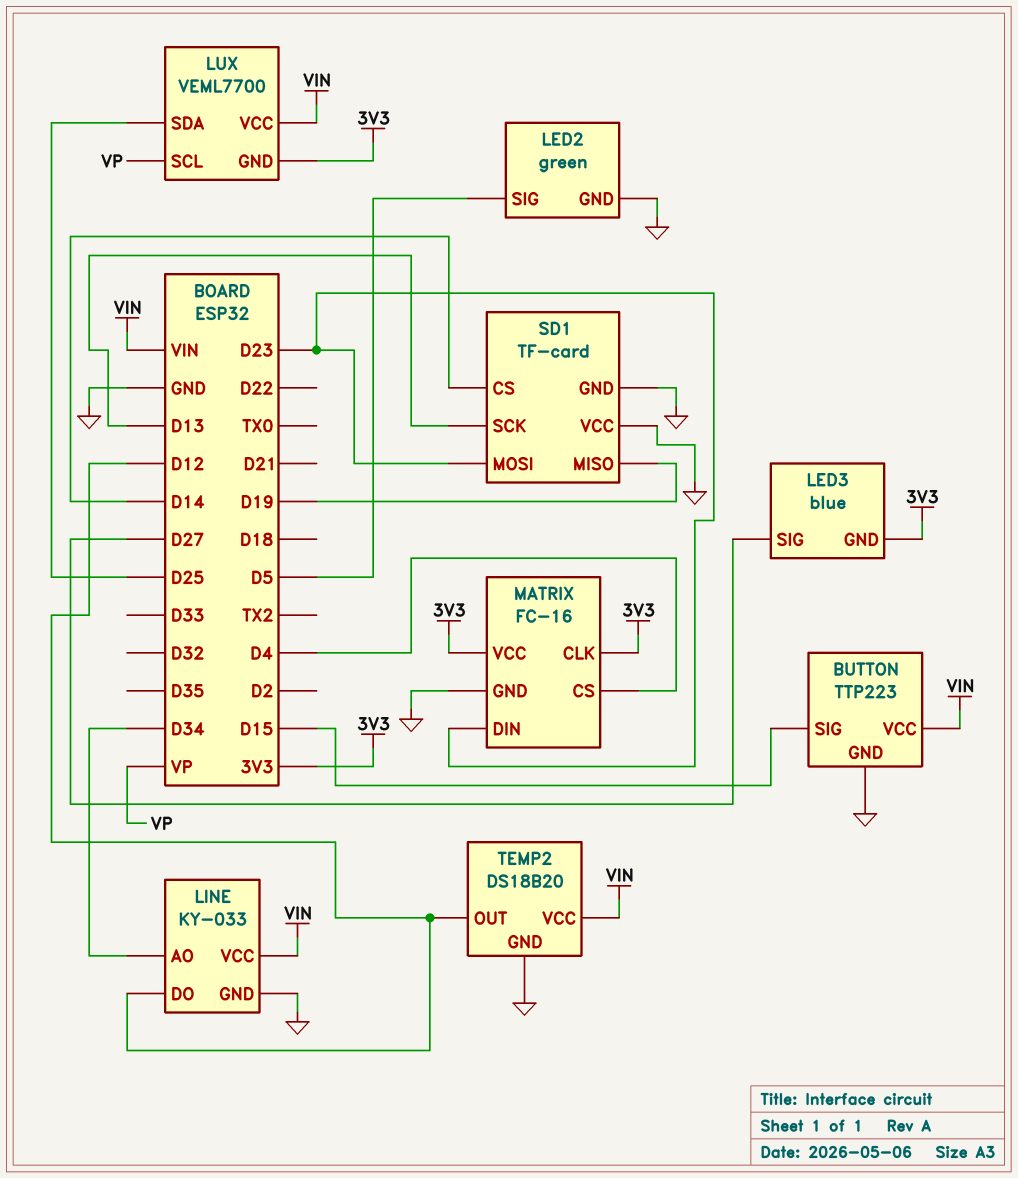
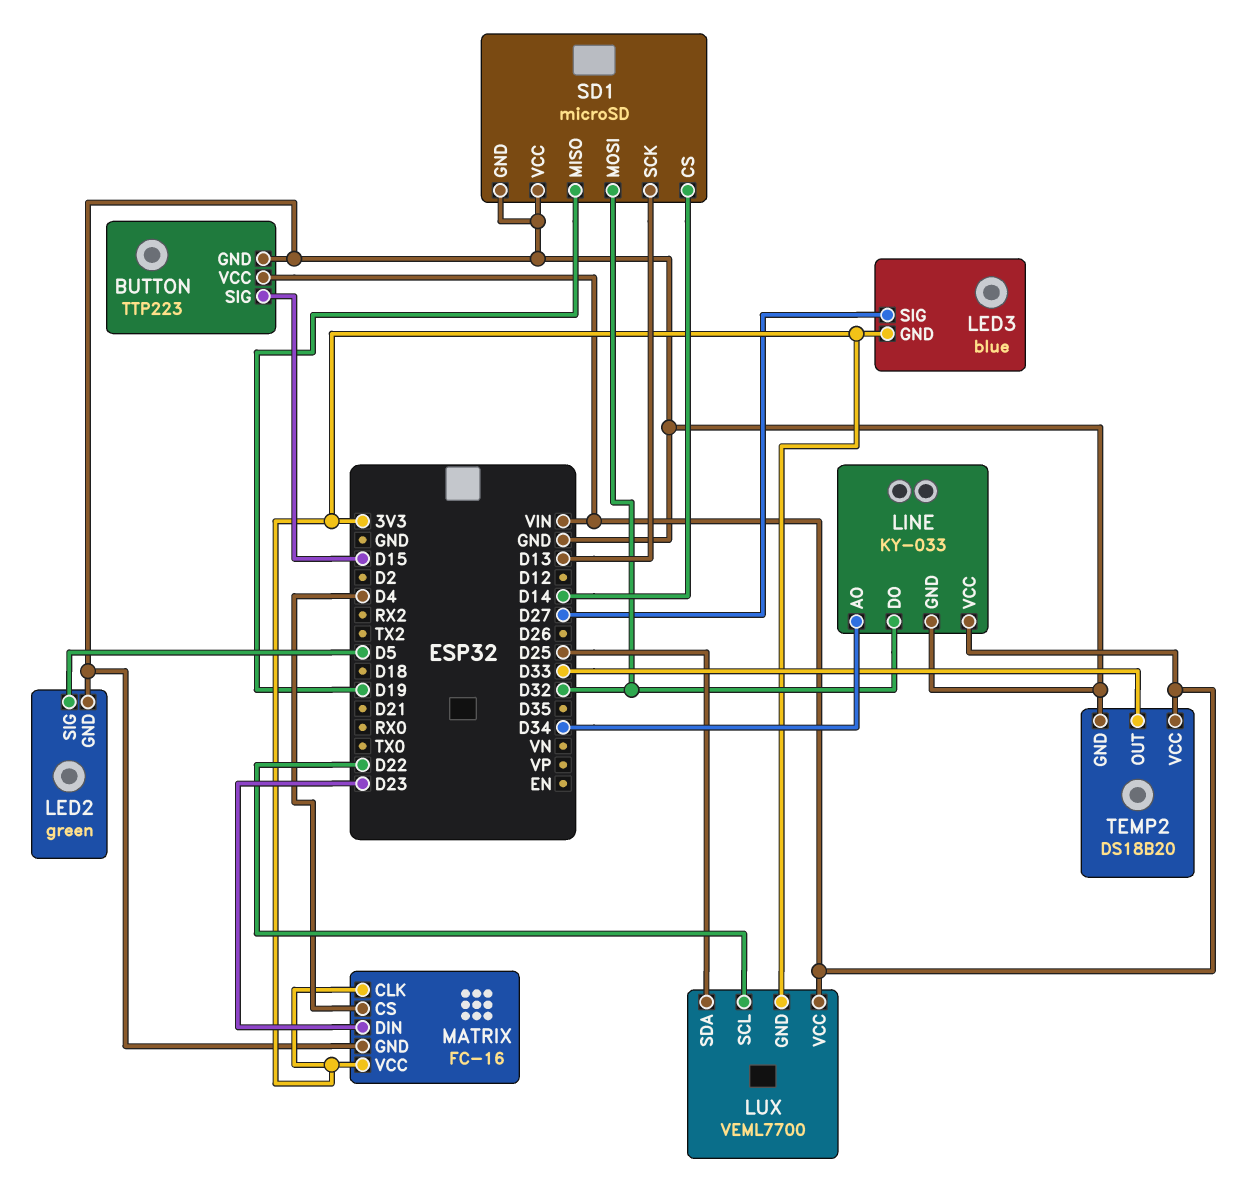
LINE pin DO: D12 -> D32
LUX pin SCL: VP -> D22
SD1: TF-card -> microSD
SD1 pin MOSI: D23 -> D32
TEMP2 pin OUT: D12 -> D33

